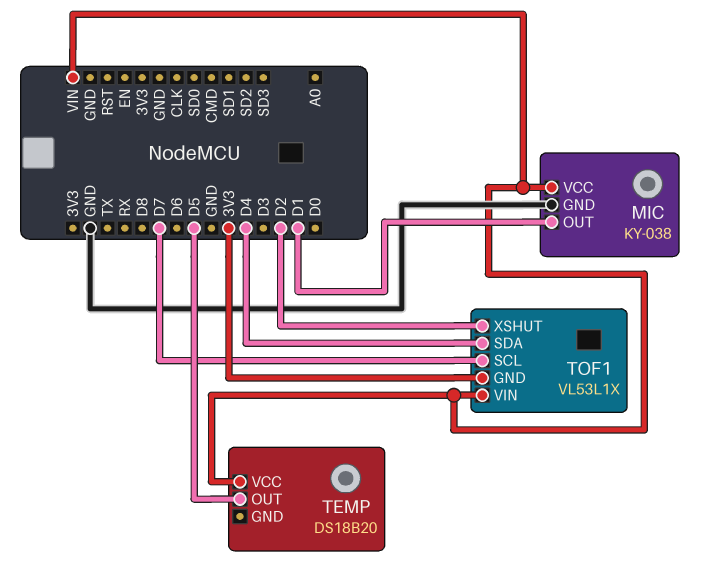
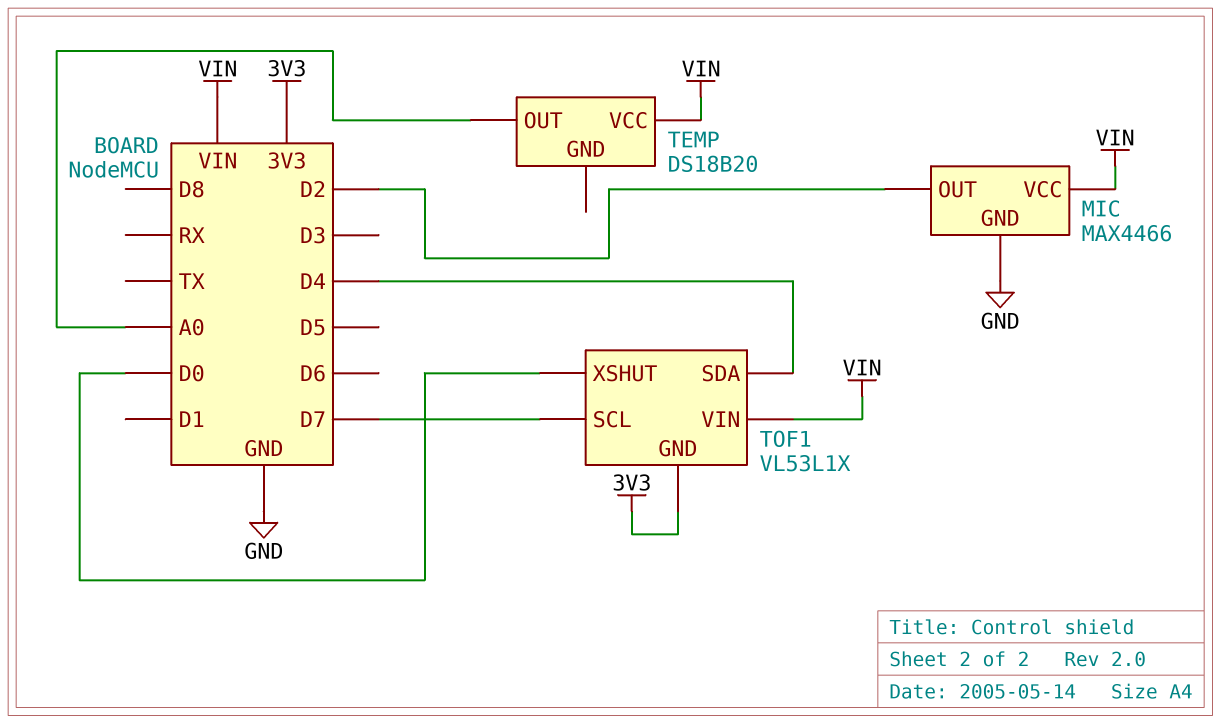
MIC: KY-038 -> MAX4466
MIC pin OUT: D1 -> D2
TEMP pin OUT: D5 -> A0
TOF1 pin XSHUT: D2 -> D0

